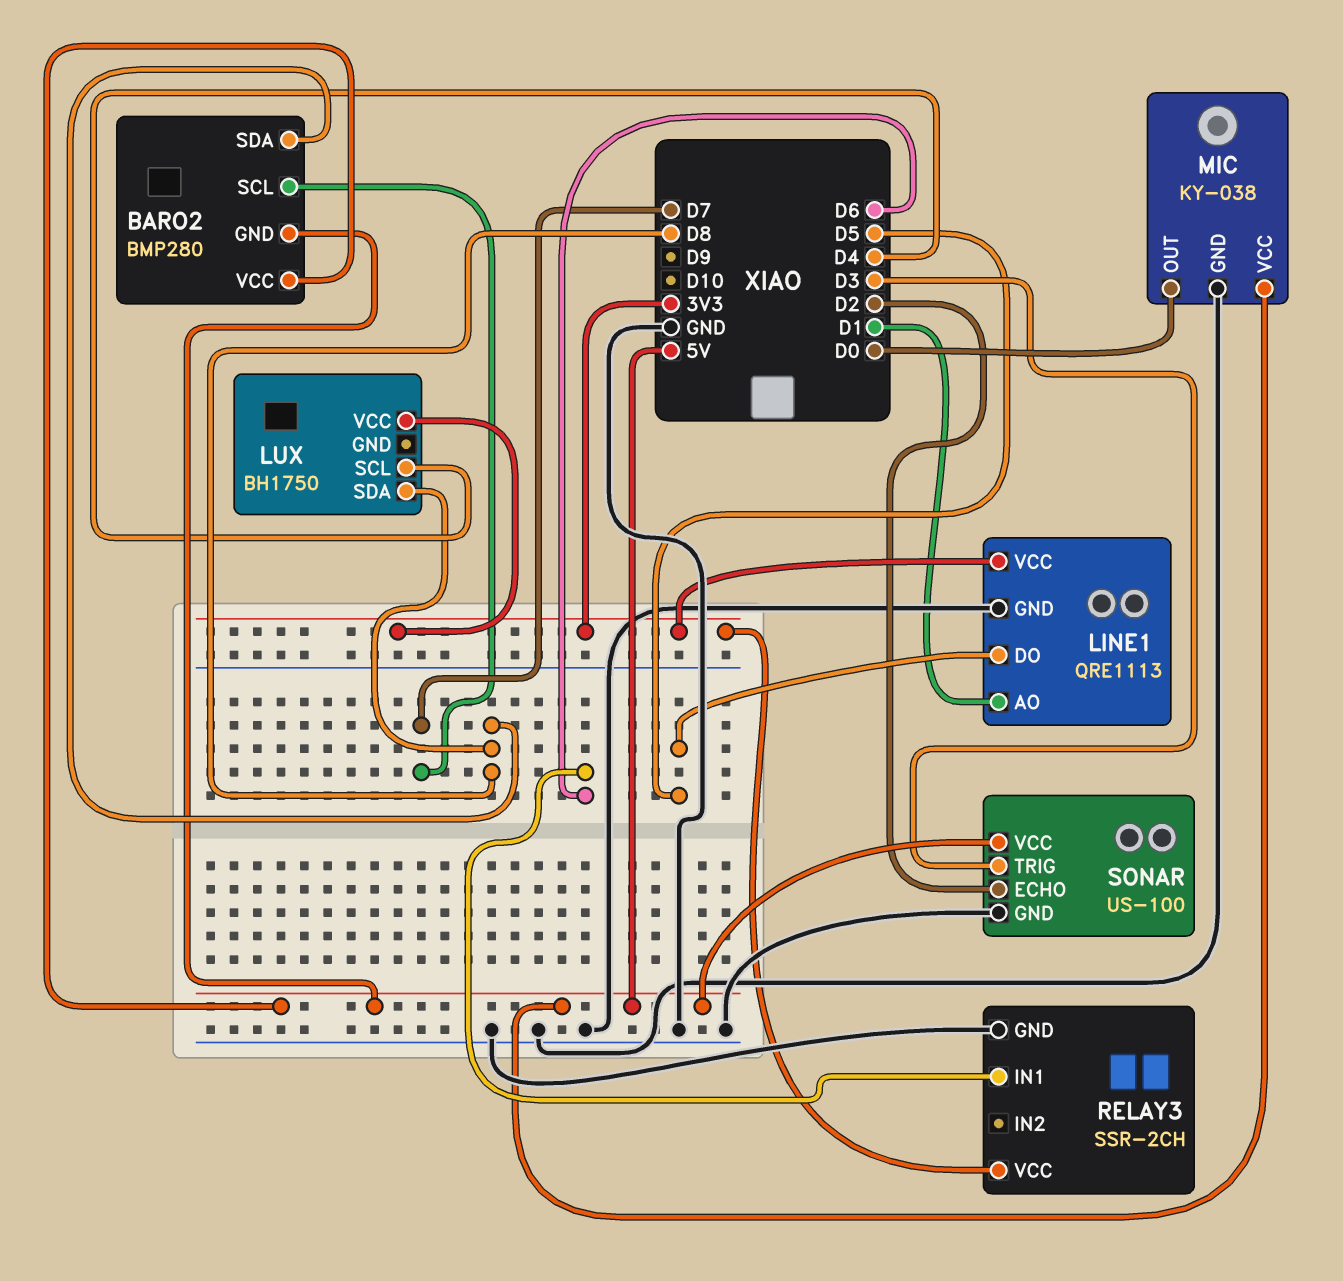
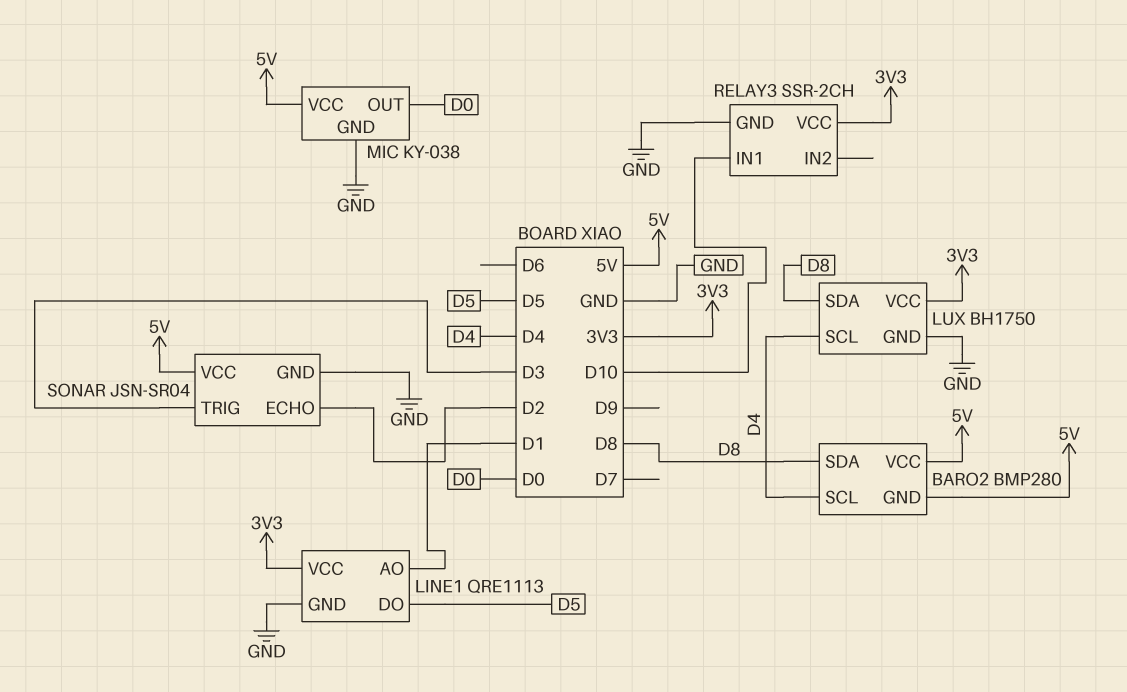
BARO2 pin SCL: D7 -> D4
LUX pin GND: none -> GND
RELAY3 pin IN1: D6 -> D10
SONAR: US-100 -> JSN-SR04

